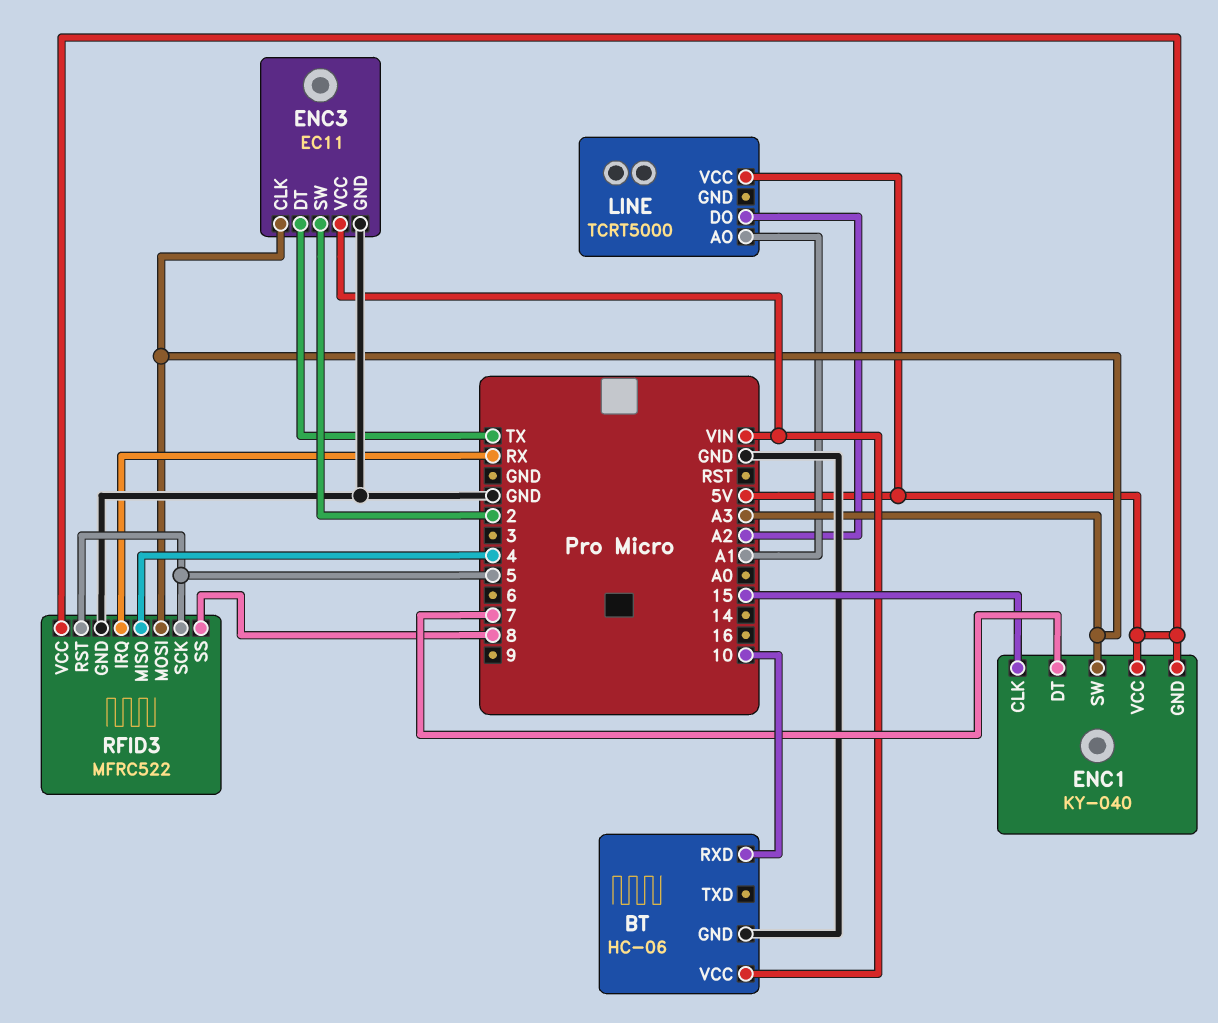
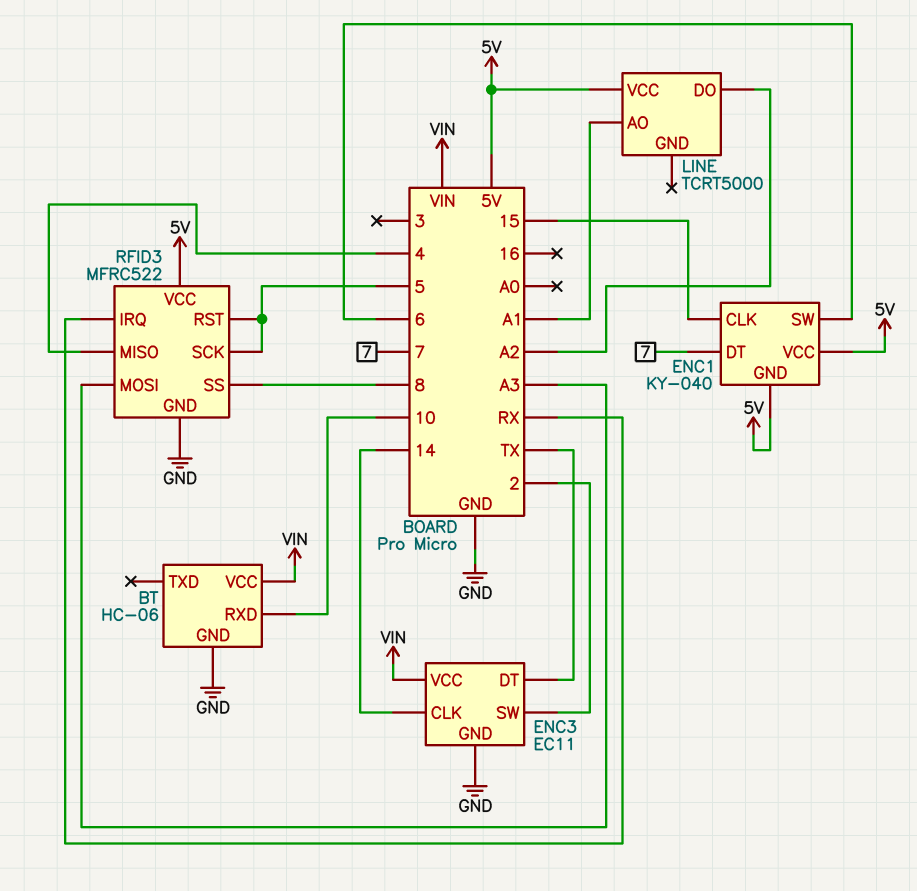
ENC1 pin SW: A3 -> 6
ENC3 pin CLK: A3 -> 14

